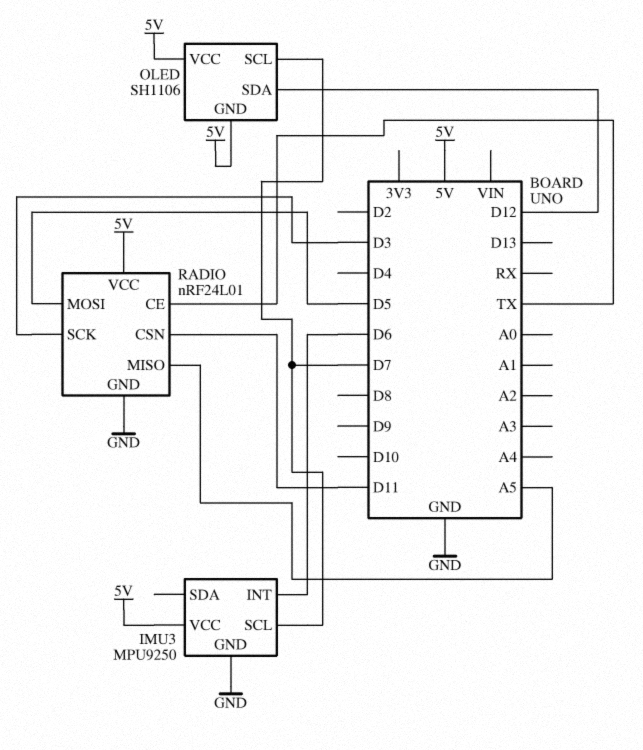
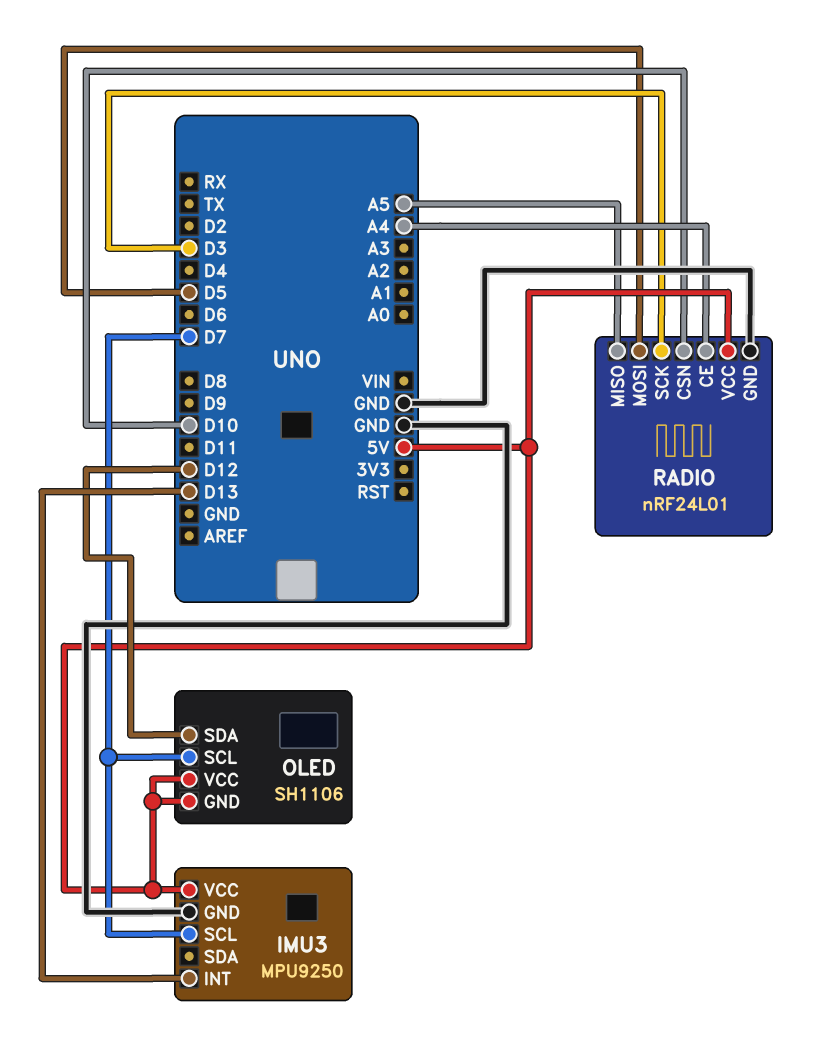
IMU3 pin INT: D6 -> D13
RADIO pin CE: TX -> A4
RADIO pin CSN: D11 -> D10

